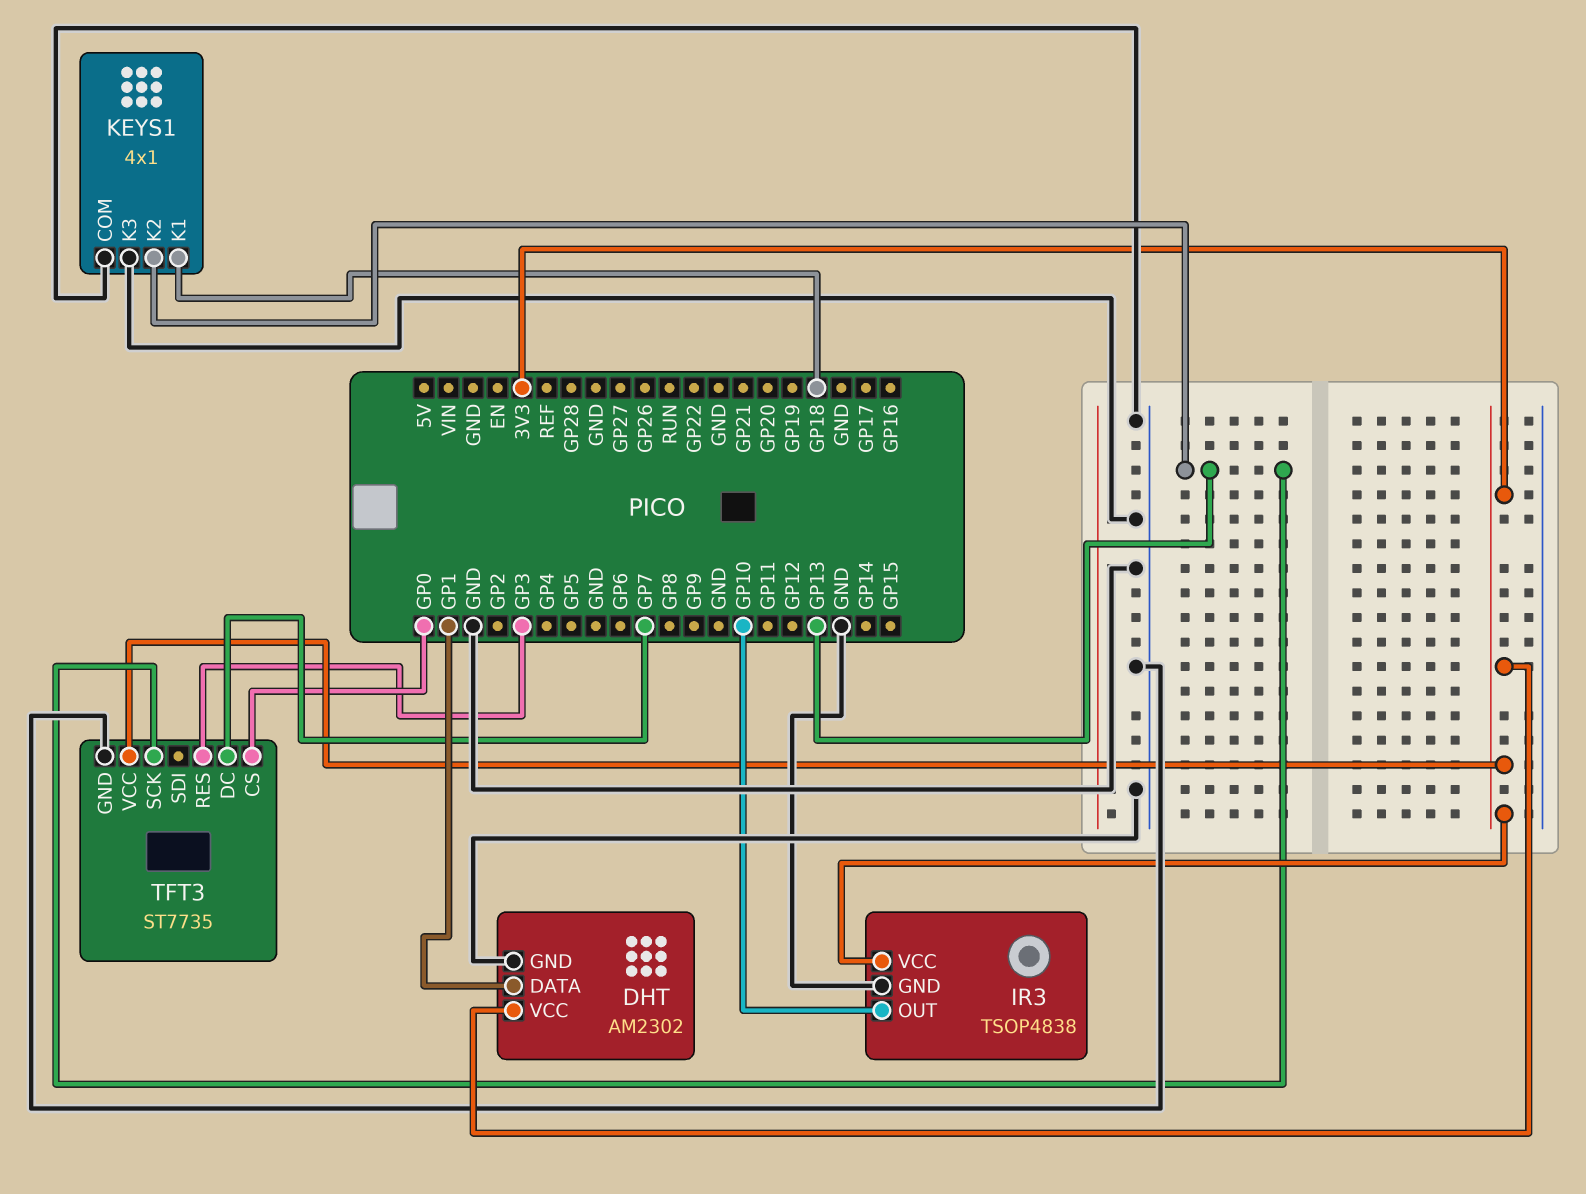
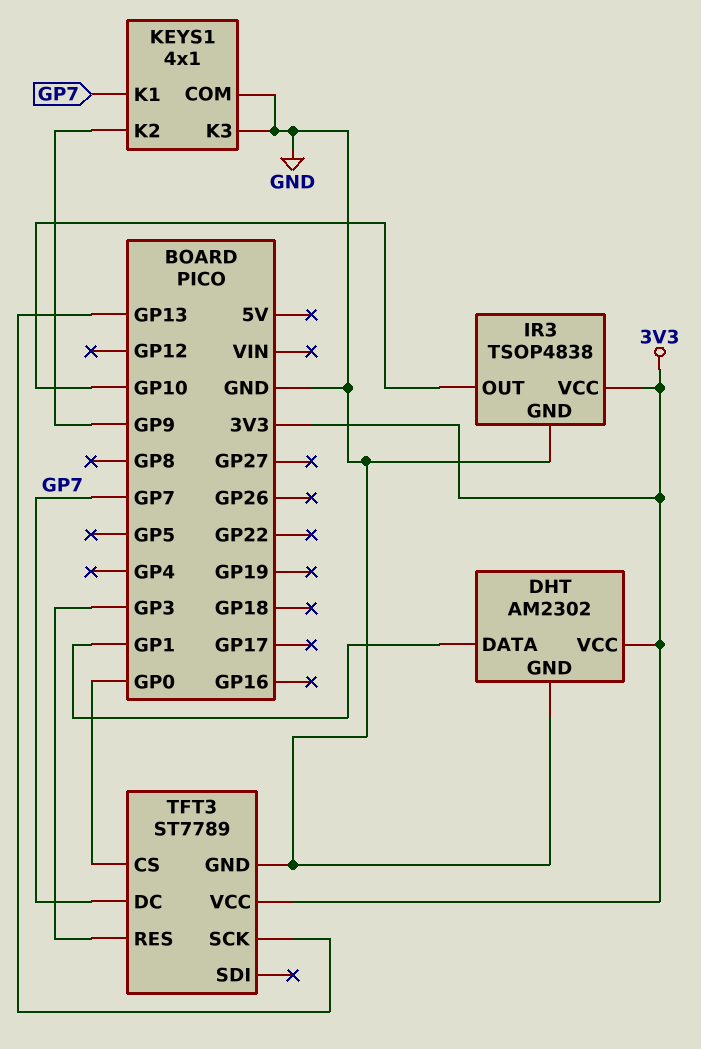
KEYS1 pin K1: GP18 -> GP7
KEYS1 pin K2: GP13 -> GP9
TFT3: ST7735 -> ST7789

